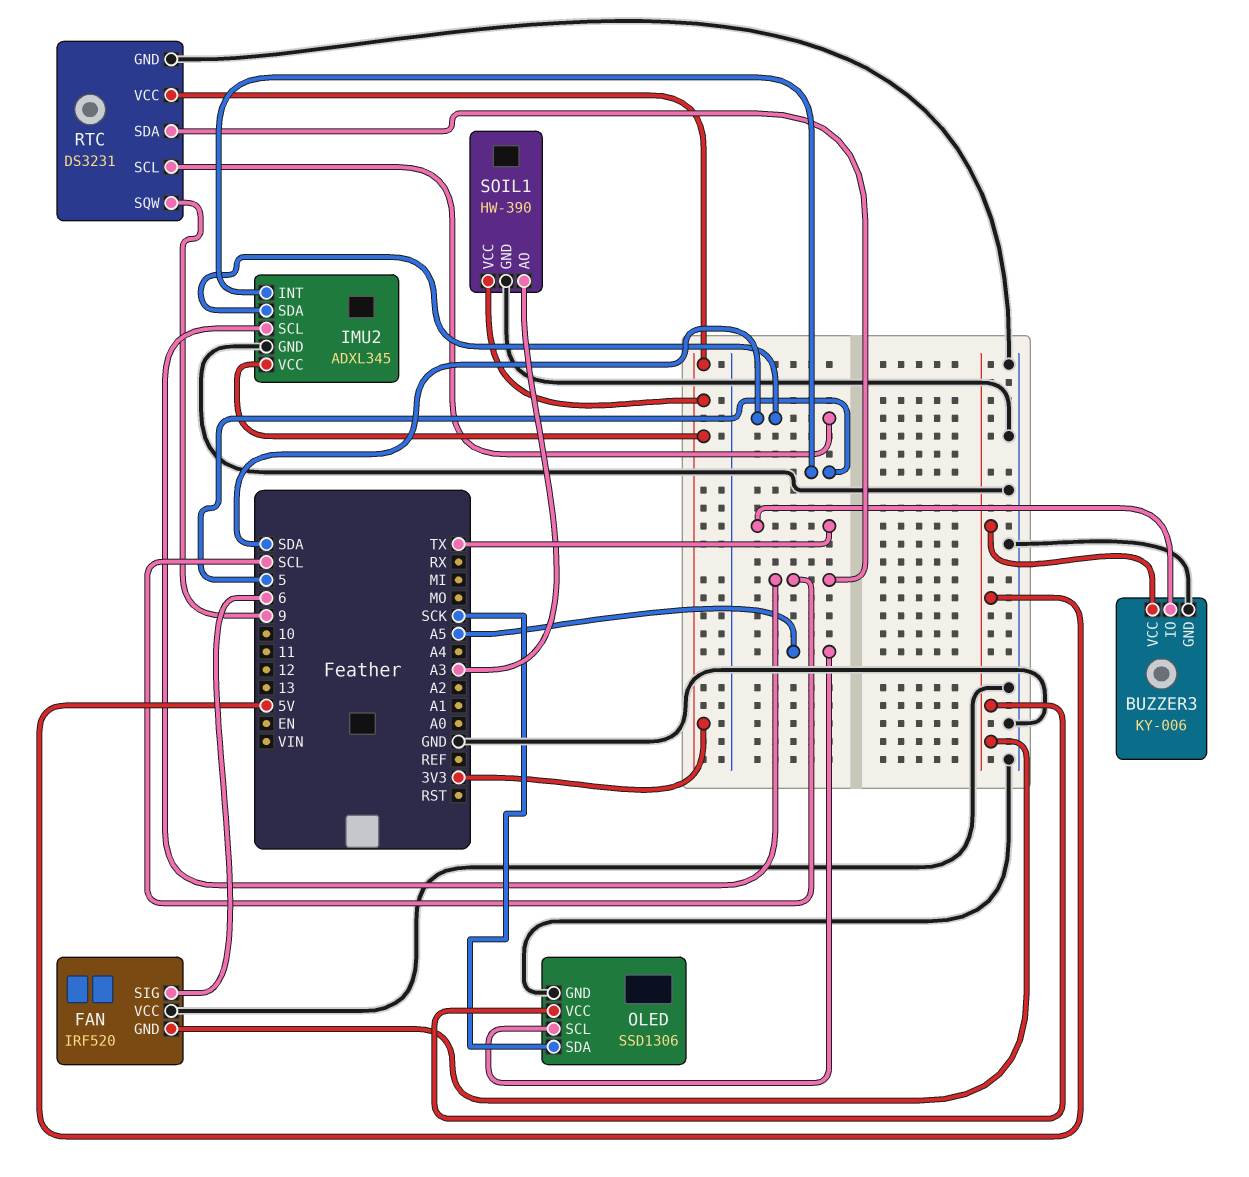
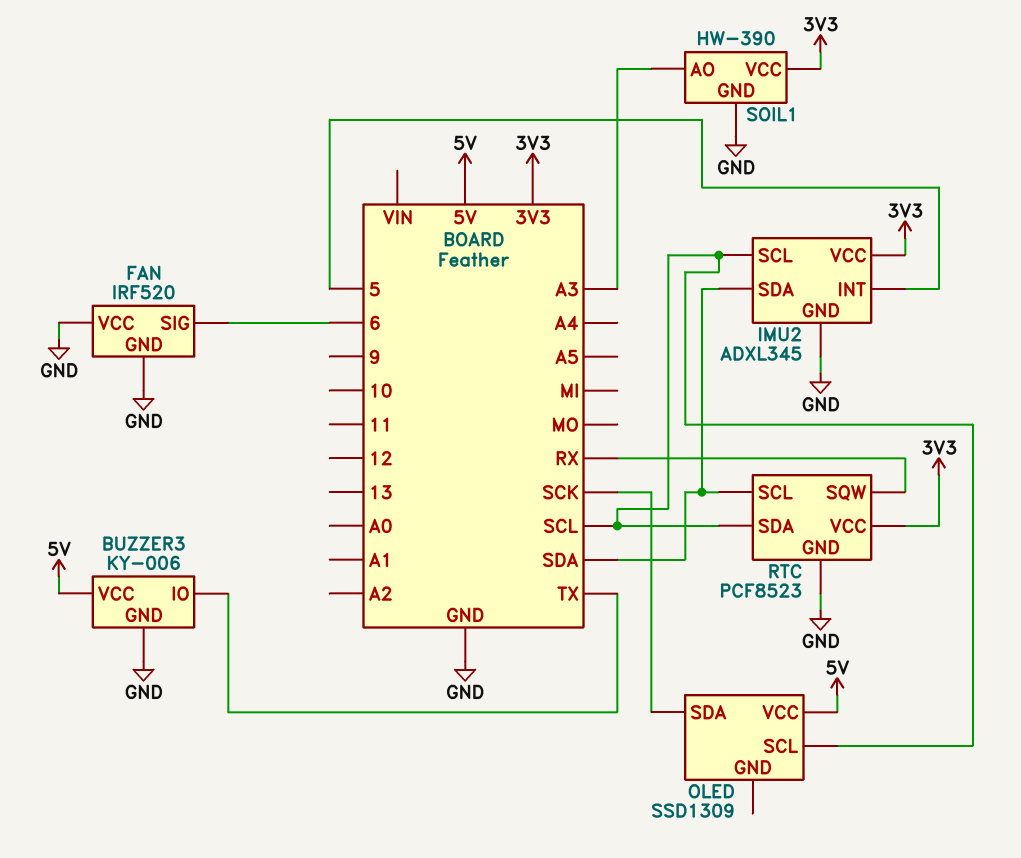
FAN pin GND: 5V -> GND
OLED: SSD1306 -> SSD1309
OLED pin GND: GND -> none
OLED pin SCL: A5 -> SCL
RTC: DS3231 -> PCF8523
RTC pin SQW: 9 -> RX

